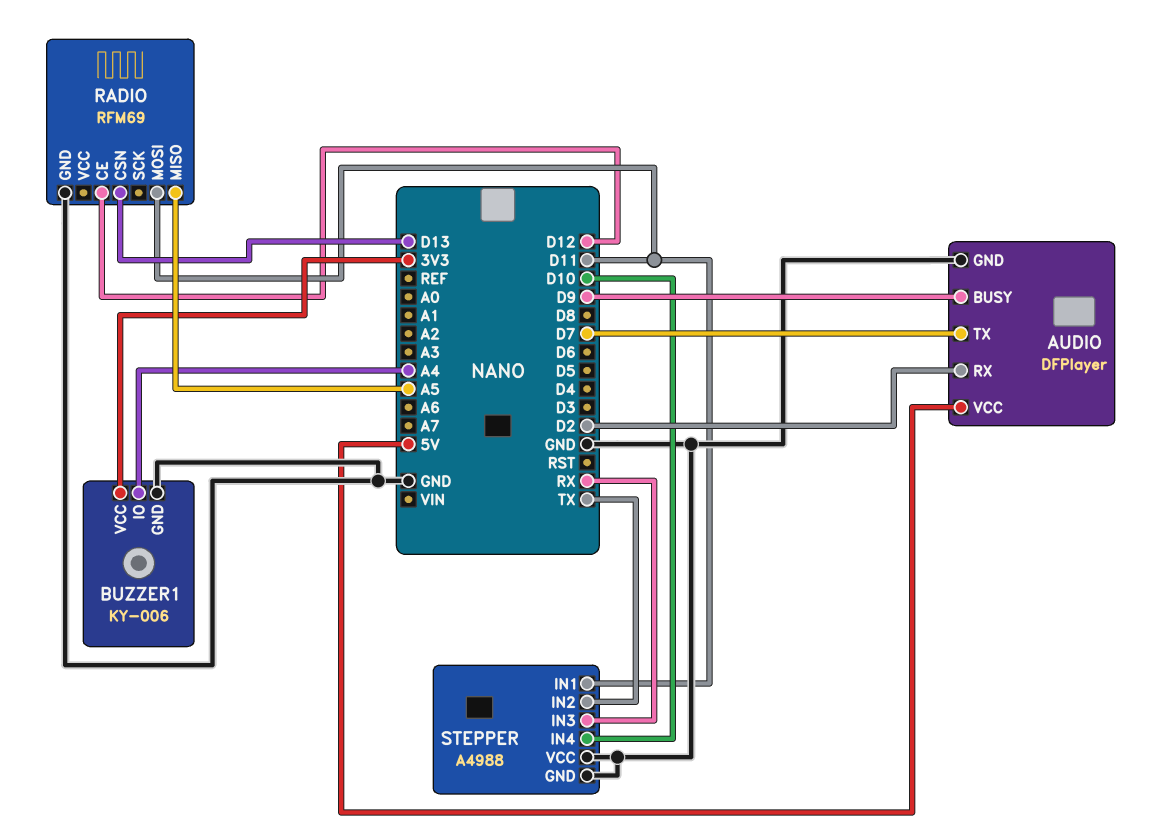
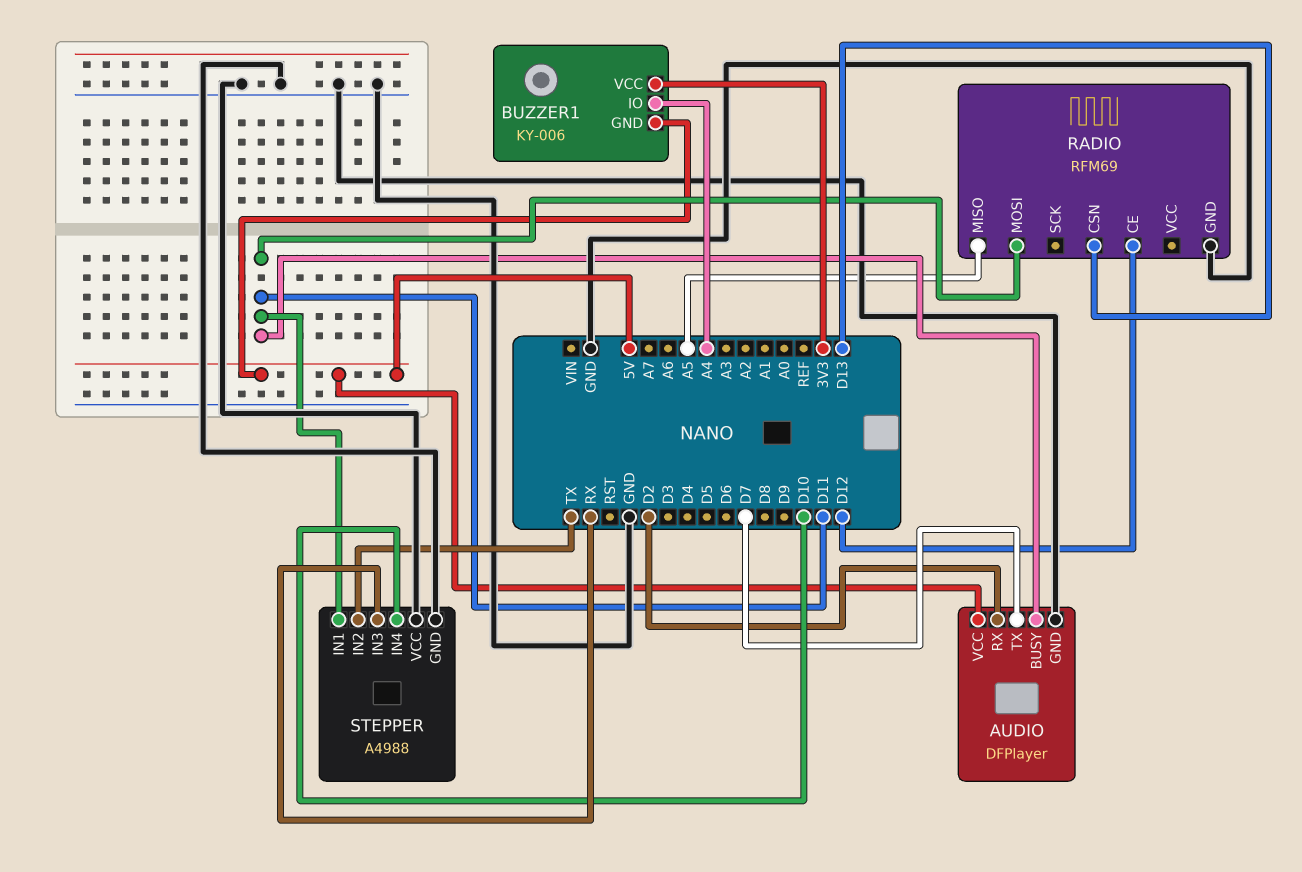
AUDIO pin BUSY: D9 -> D11
BUZZER1 pin GND: GND -> 5V

